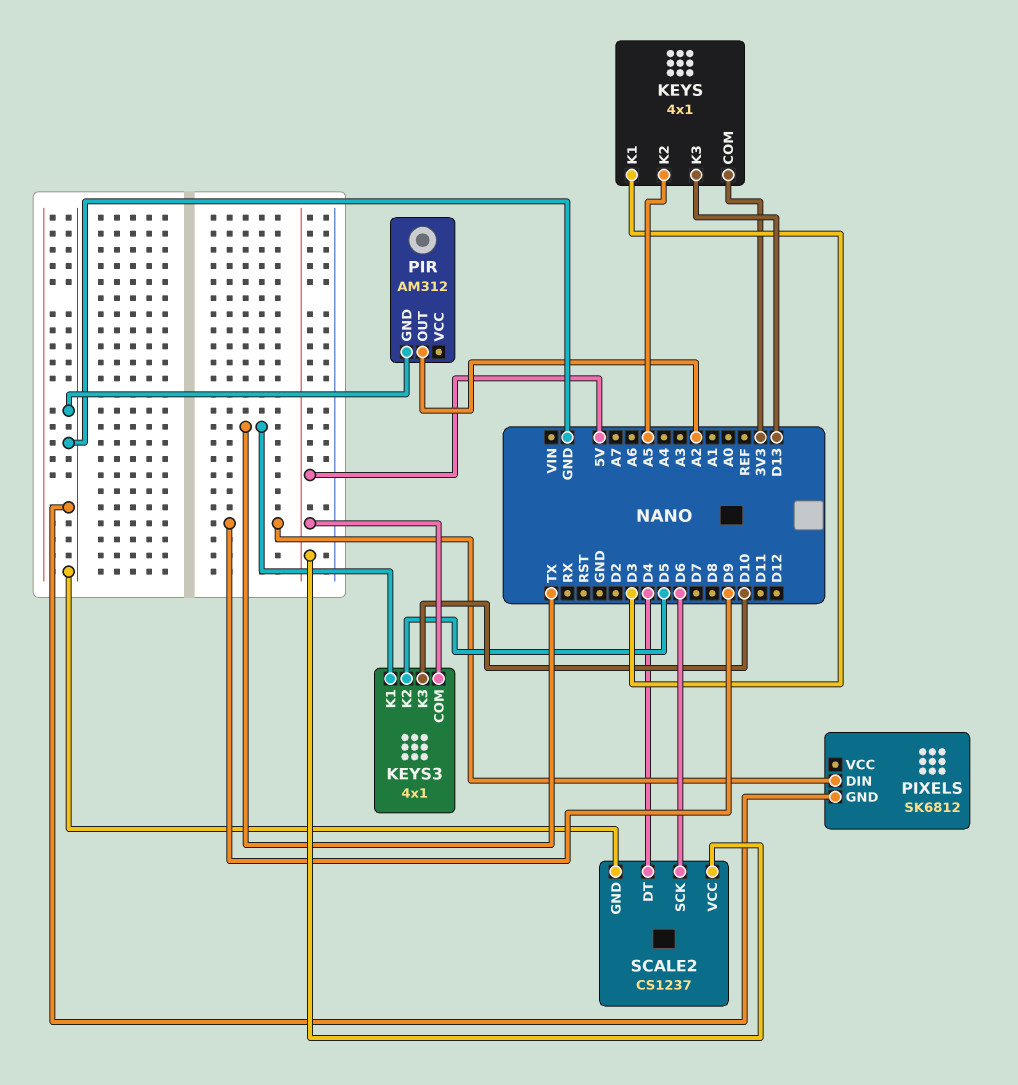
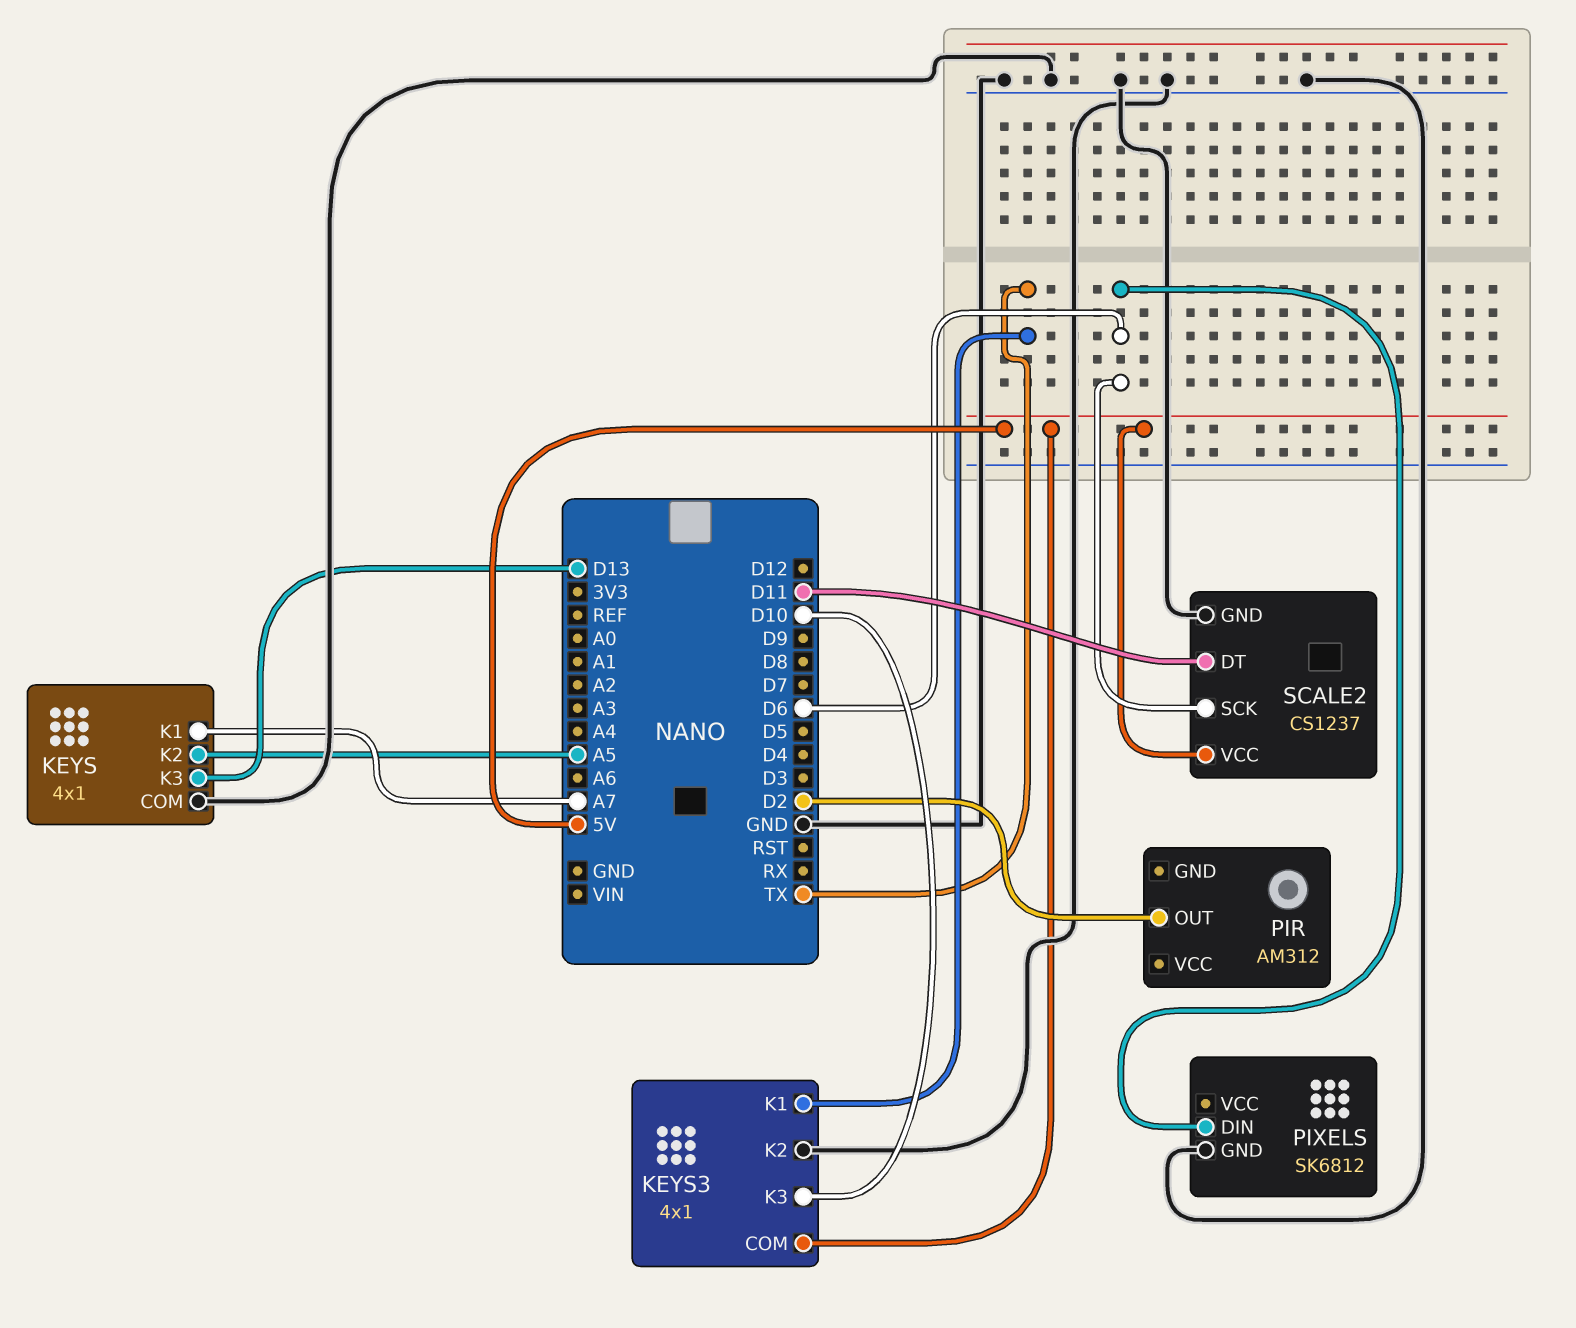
KEYS pin COM: 3V3 -> GND
KEYS pin K1: D3 -> A7
KEYS3 pin K2: D5 -> GND
PIR pin GND: GND -> none
PIR pin OUT: A2 -> D2
PIXELS pin DIN: D9 -> D6
SCALE2 pin DT: D4 -> D11

